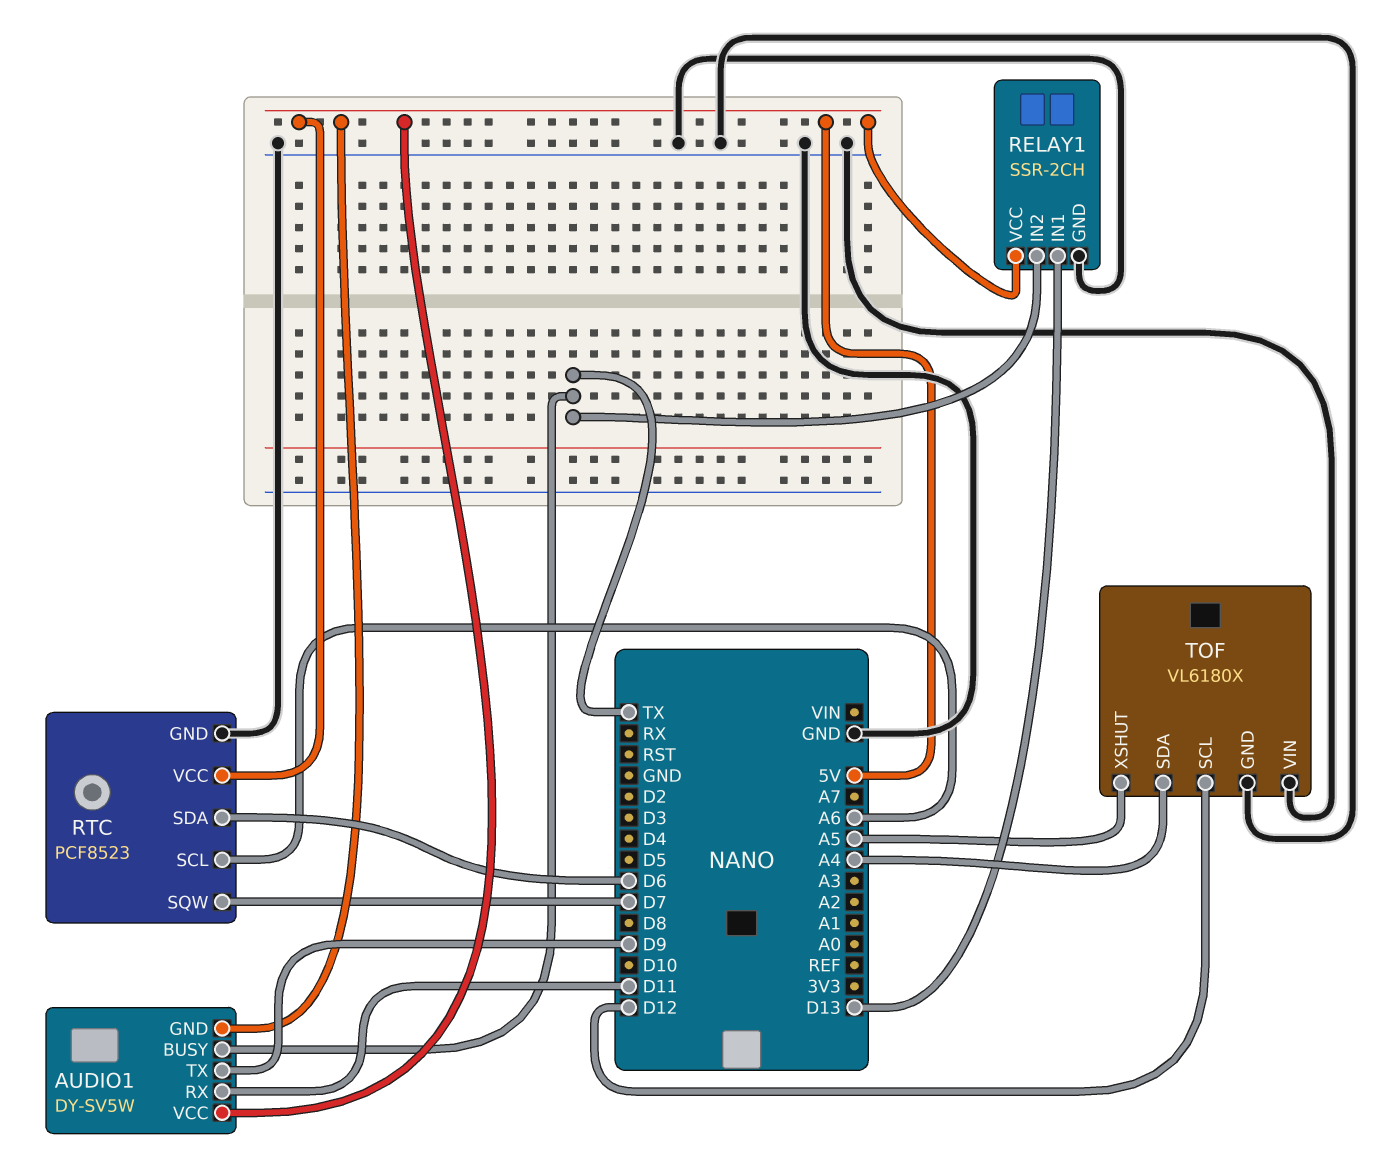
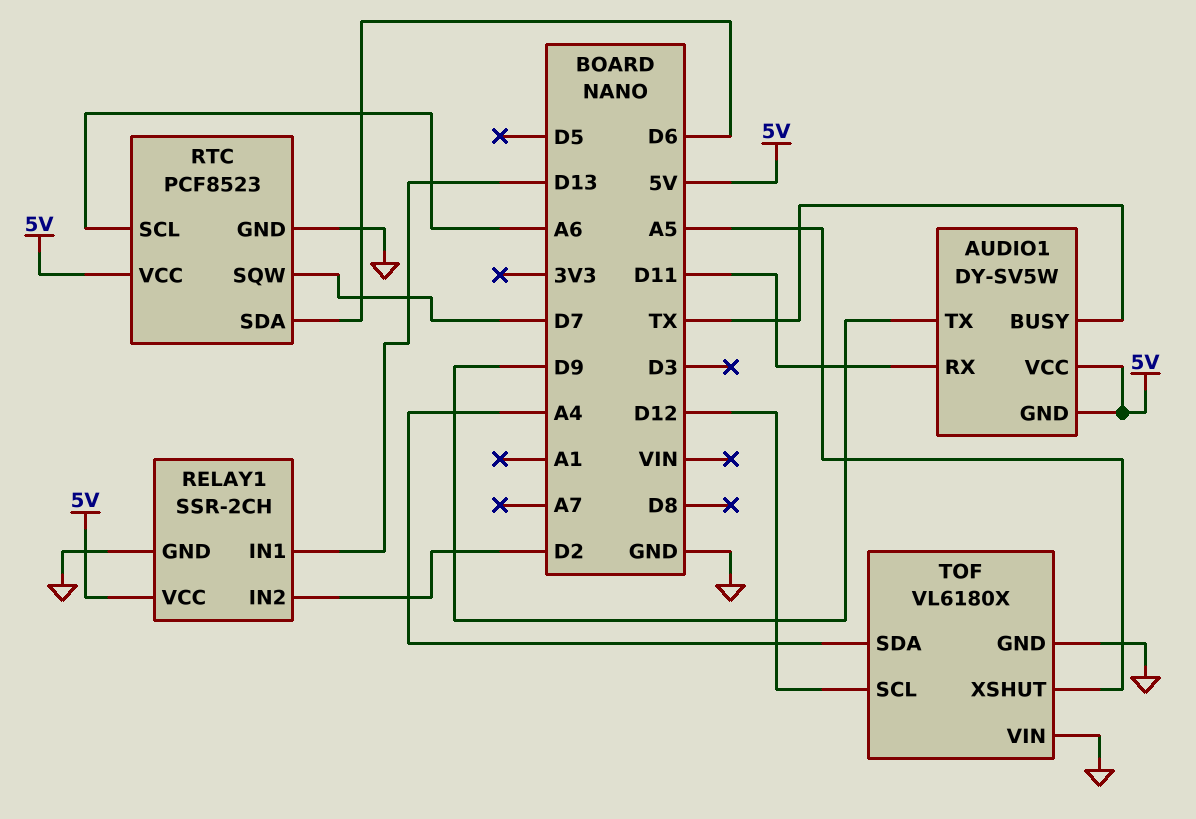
RELAY1 pin IN2: TX -> D2

